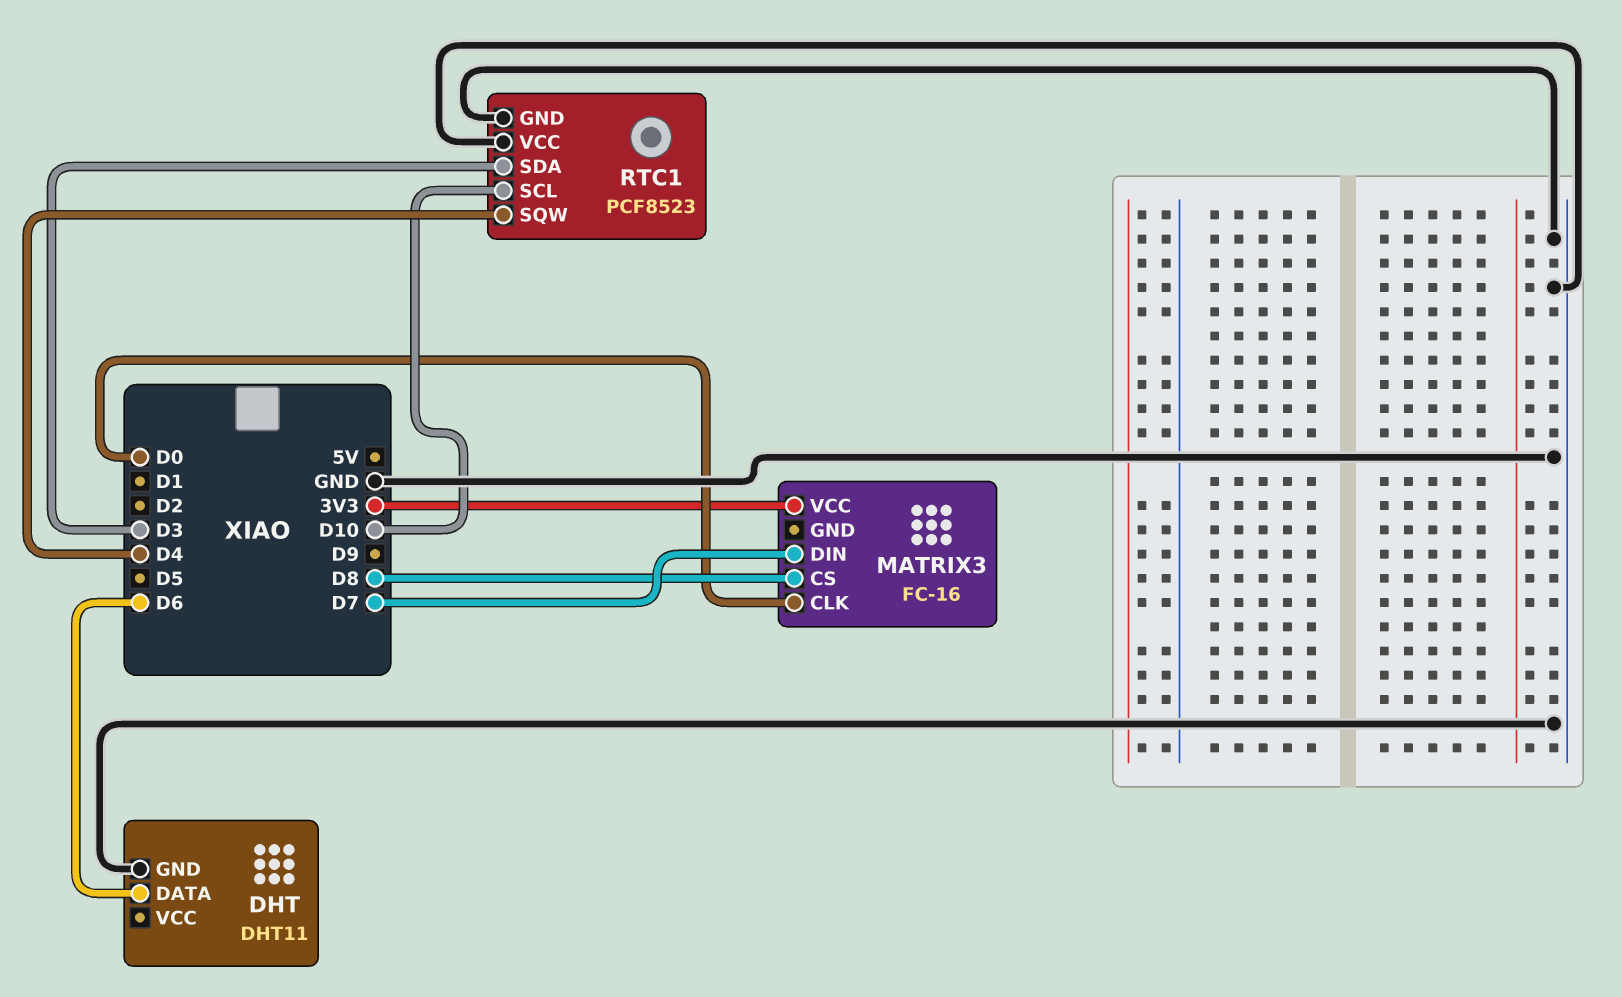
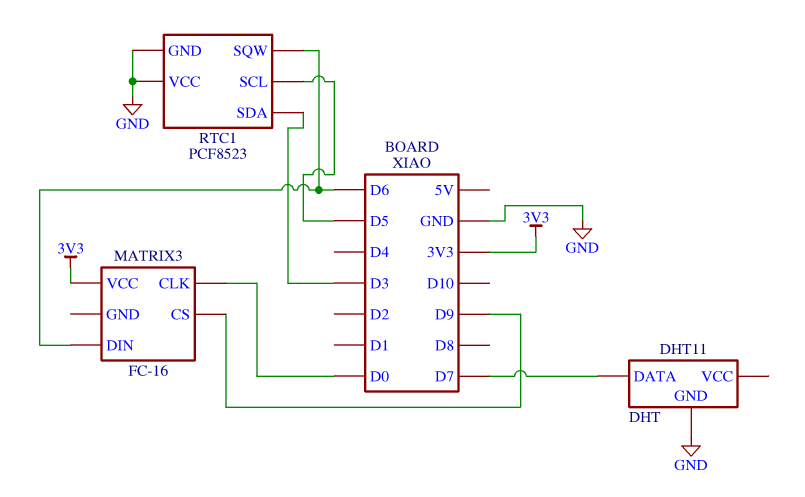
DHT pin DATA: D6 -> D7
MATRIX3 pin CS: D8 -> D9
MATRIX3 pin DIN: D7 -> D6
RTC1 pin SCL: D10 -> D5
RTC1 pin SQW: D4 -> D6

